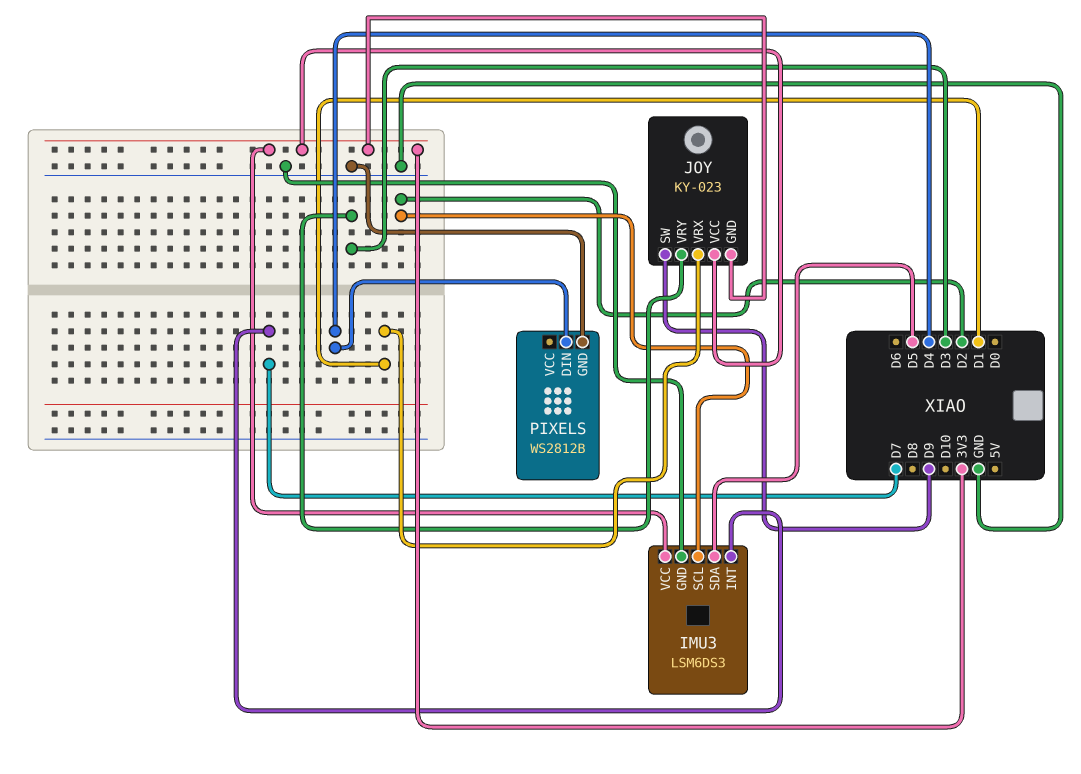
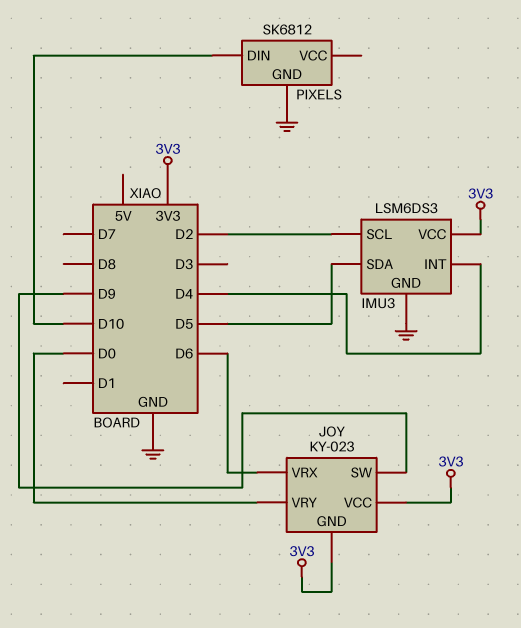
IMU3 pin INT: D7 -> D4
JOY pin VRX: D1 -> D6
JOY pin VRY: D3 -> D0
PIXELS: WS2812B -> SK6812
PIXELS pin DIN: D4 -> D10

